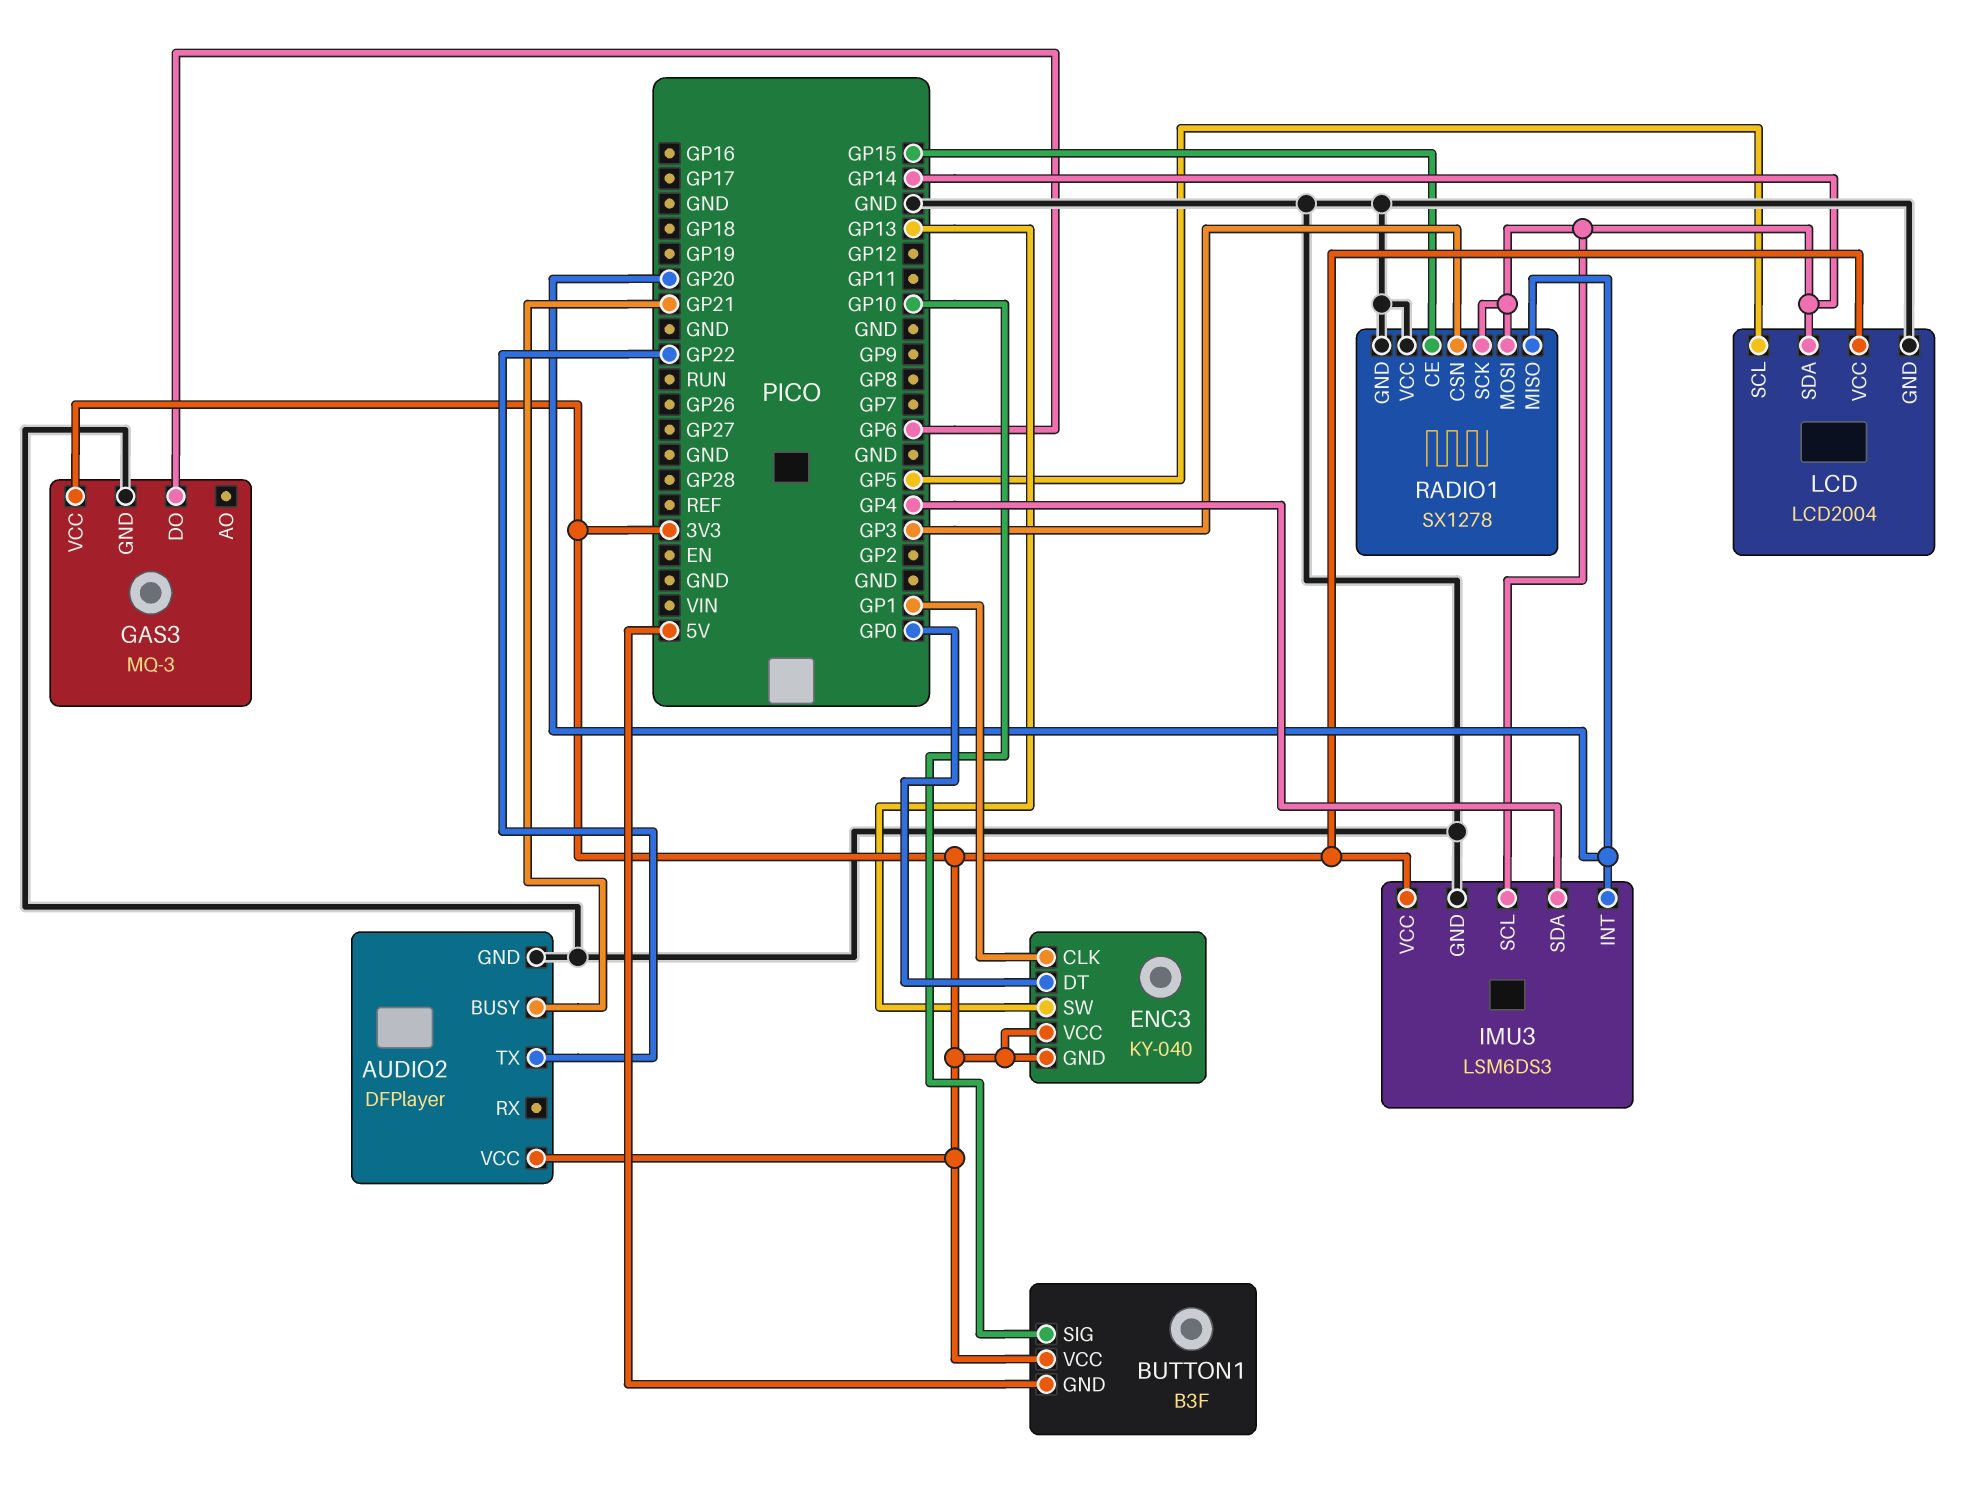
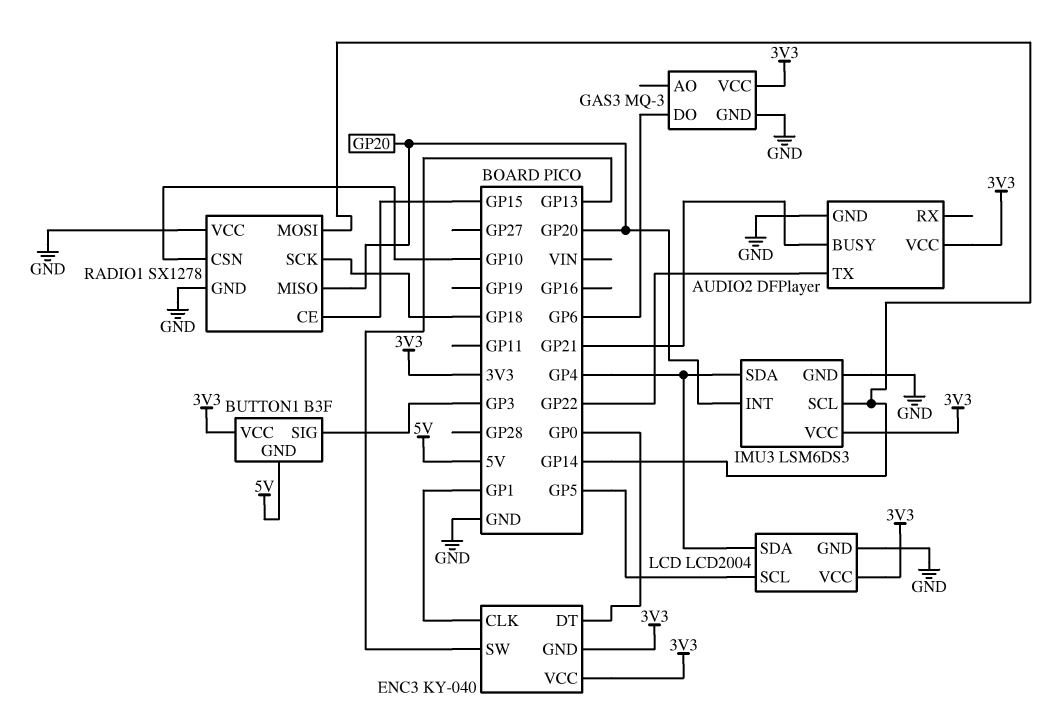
BUTTON1 pin SIG: GP10 -> GP3
LCD pin SDA: GP14 -> GP4
RADIO1 pin CSN: GP3 -> GP10
RADIO1 pin SCK: GP14 -> GP18

